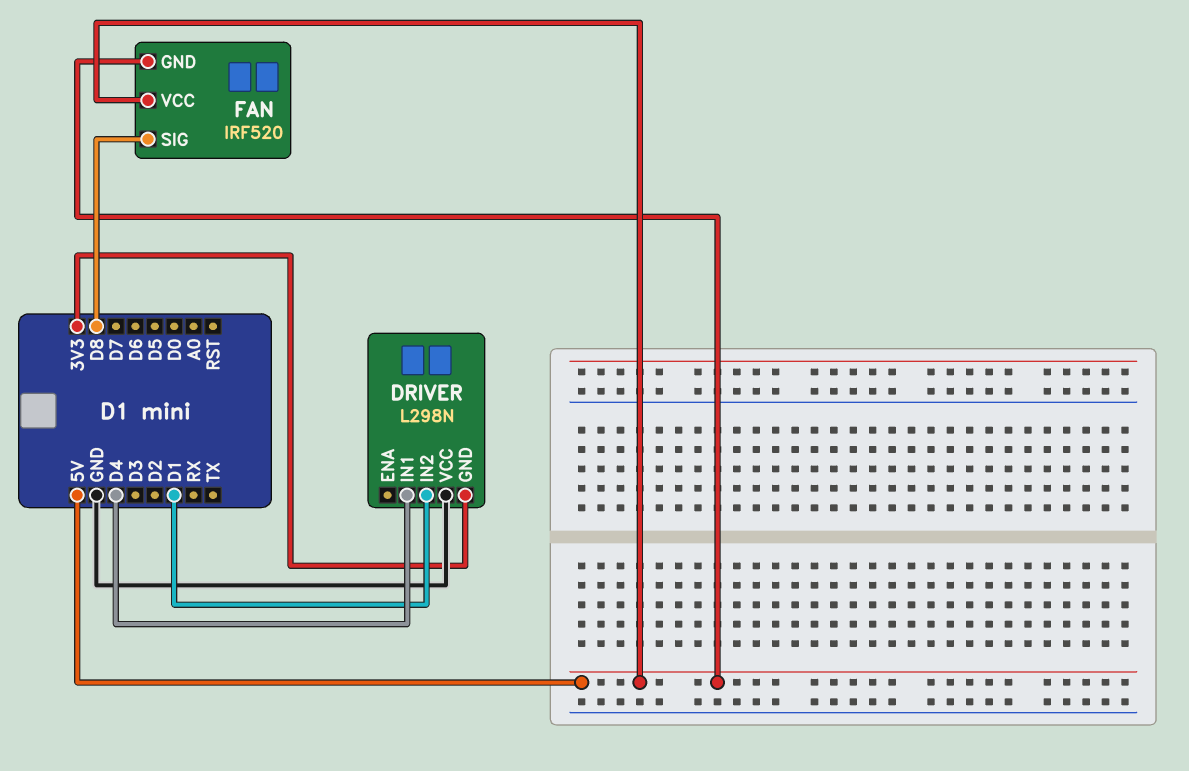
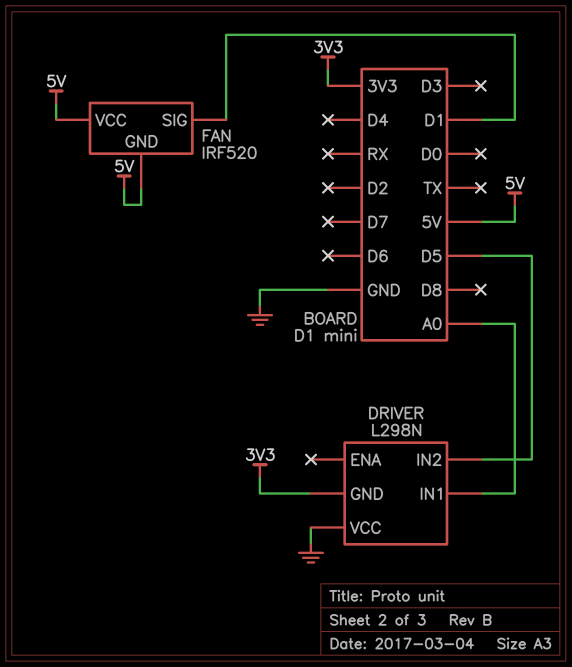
DRIVER pin IN1: D4 -> A0
DRIVER pin IN2: D1 -> D5
FAN pin SIG: D8 -> D1

